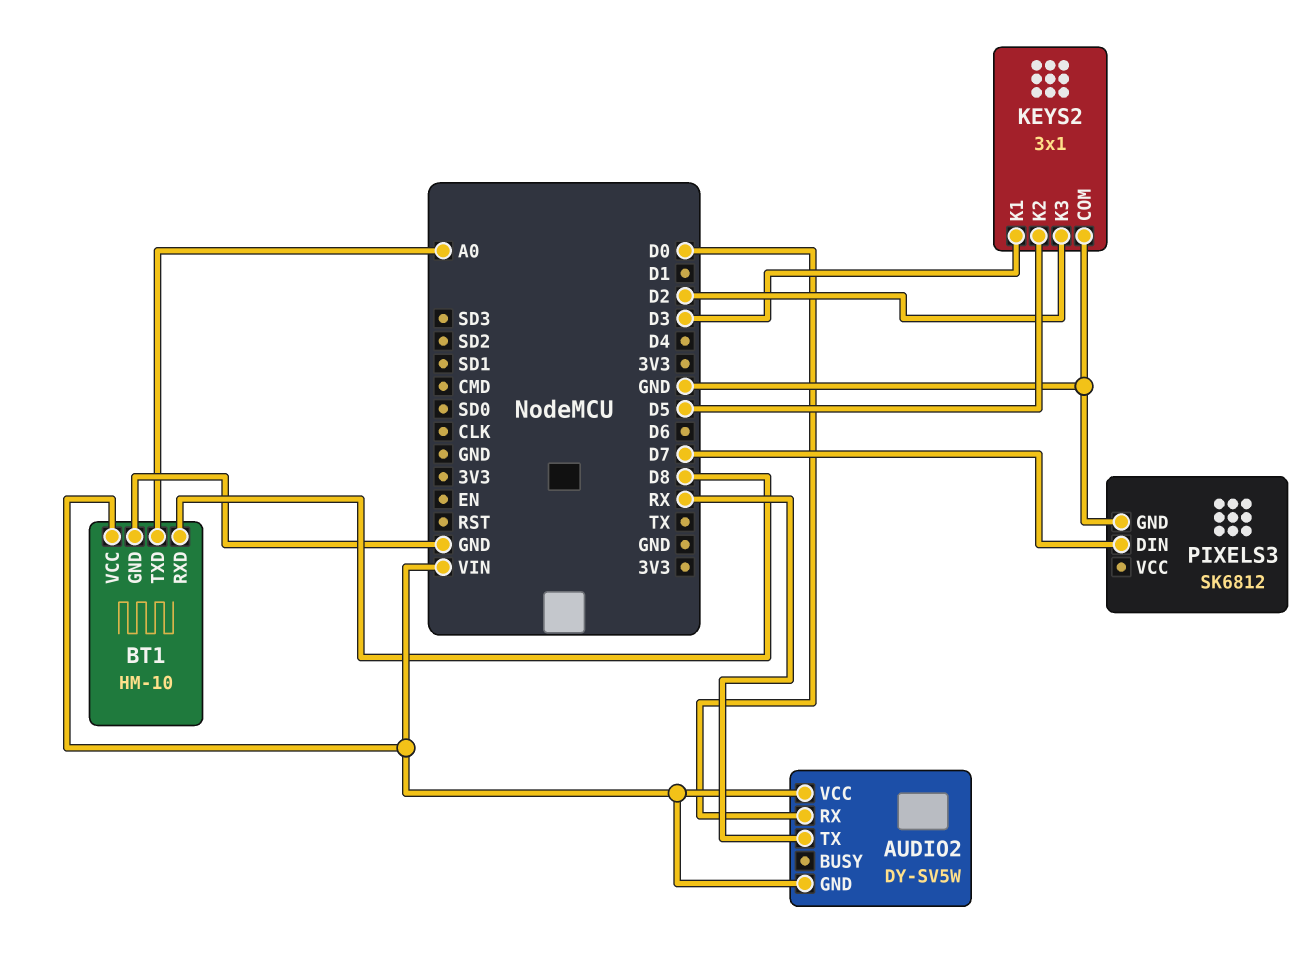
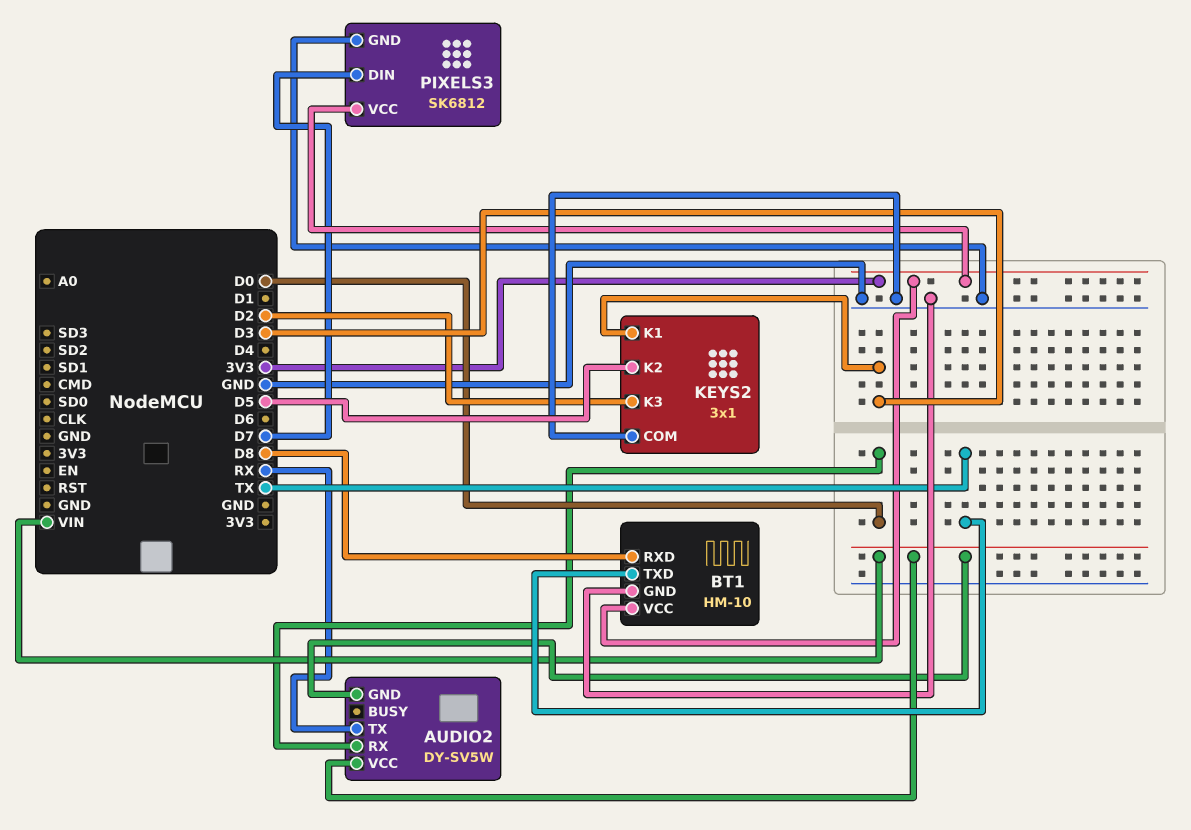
BT1 pin TXD: A0 -> TX
BT1 pin VCC: VIN -> 3V3
PIXELS3 pin VCC: none -> 3V3

